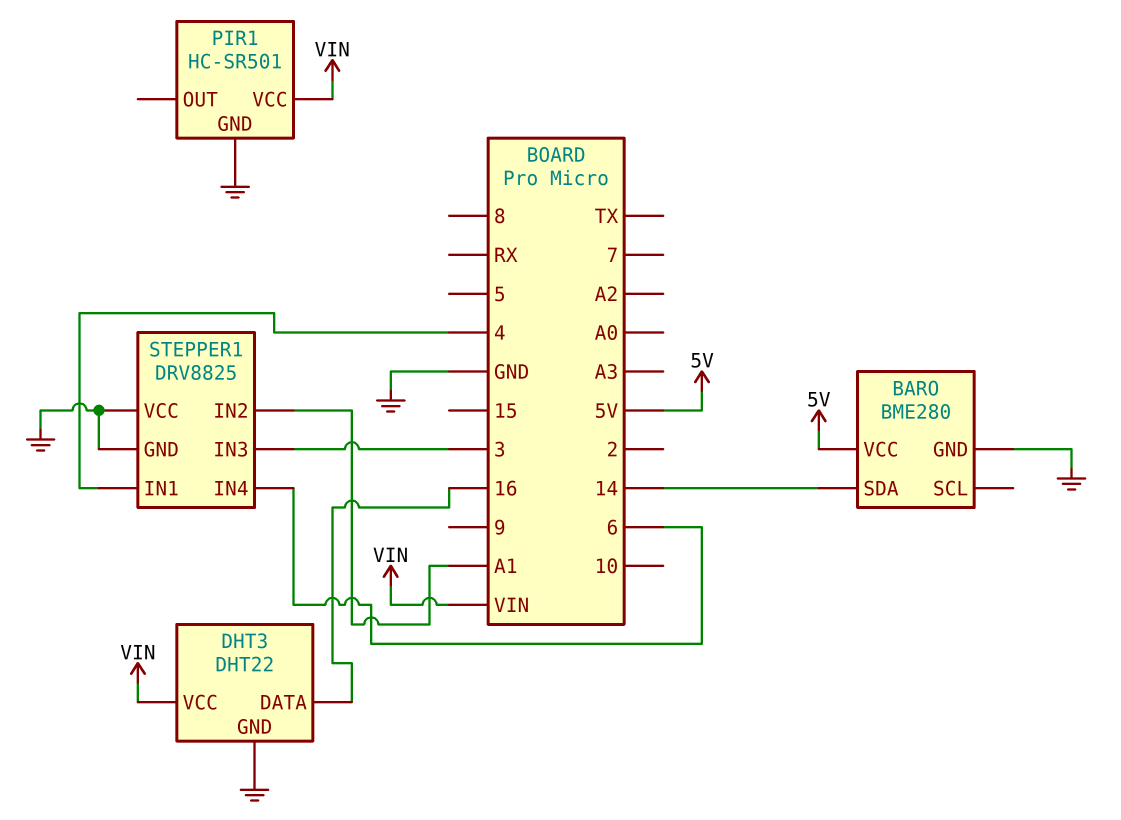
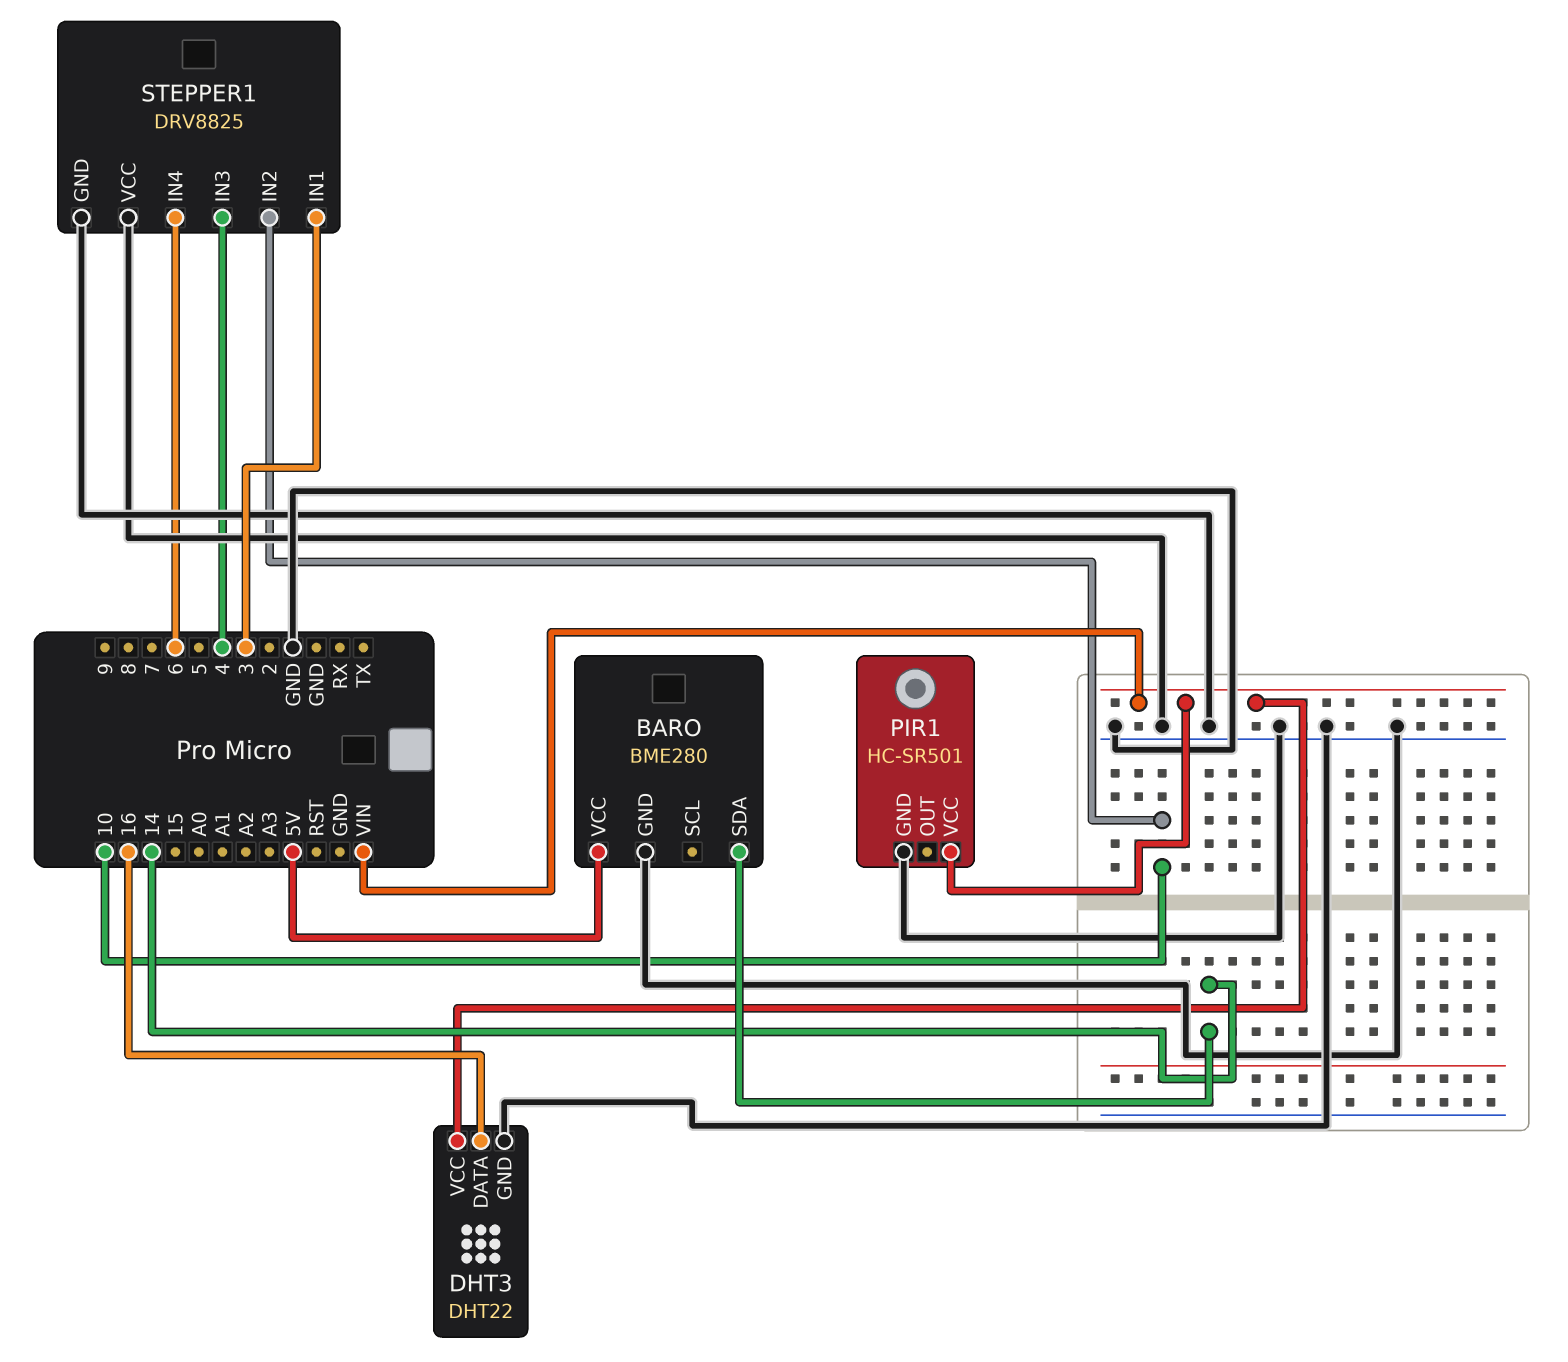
STEPPER1 pin IN1: 4 -> 3
STEPPER1 pin IN2: A1 -> 10
STEPPER1 pin IN3: 3 -> 4

